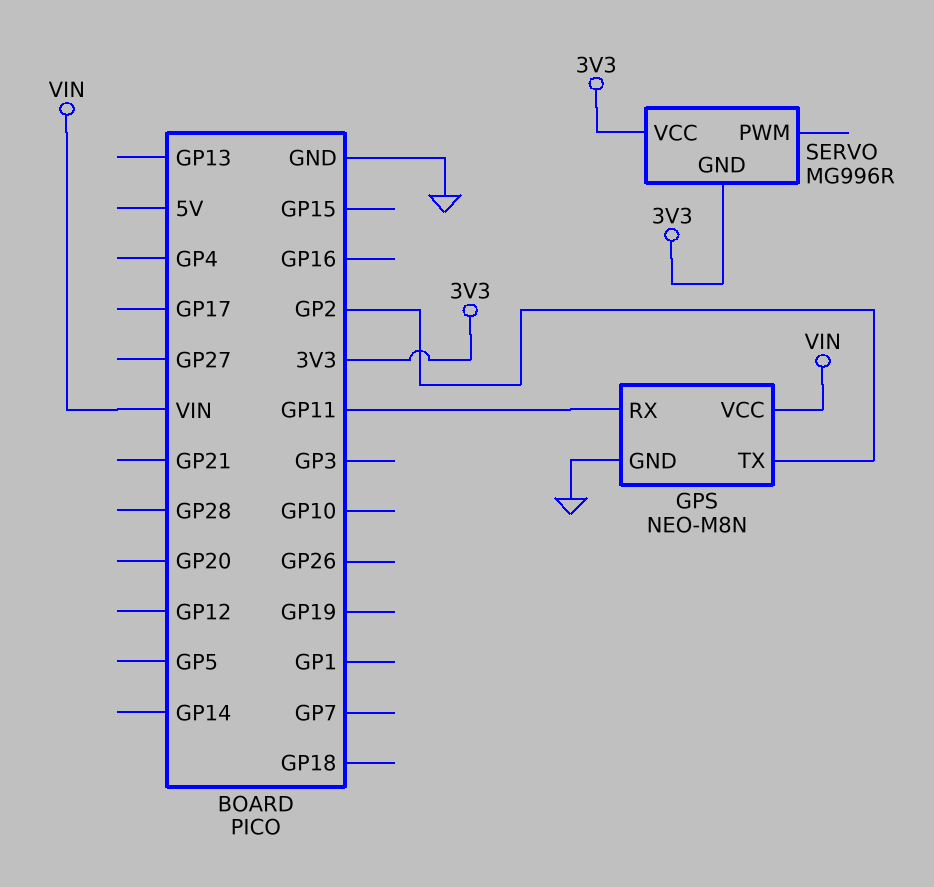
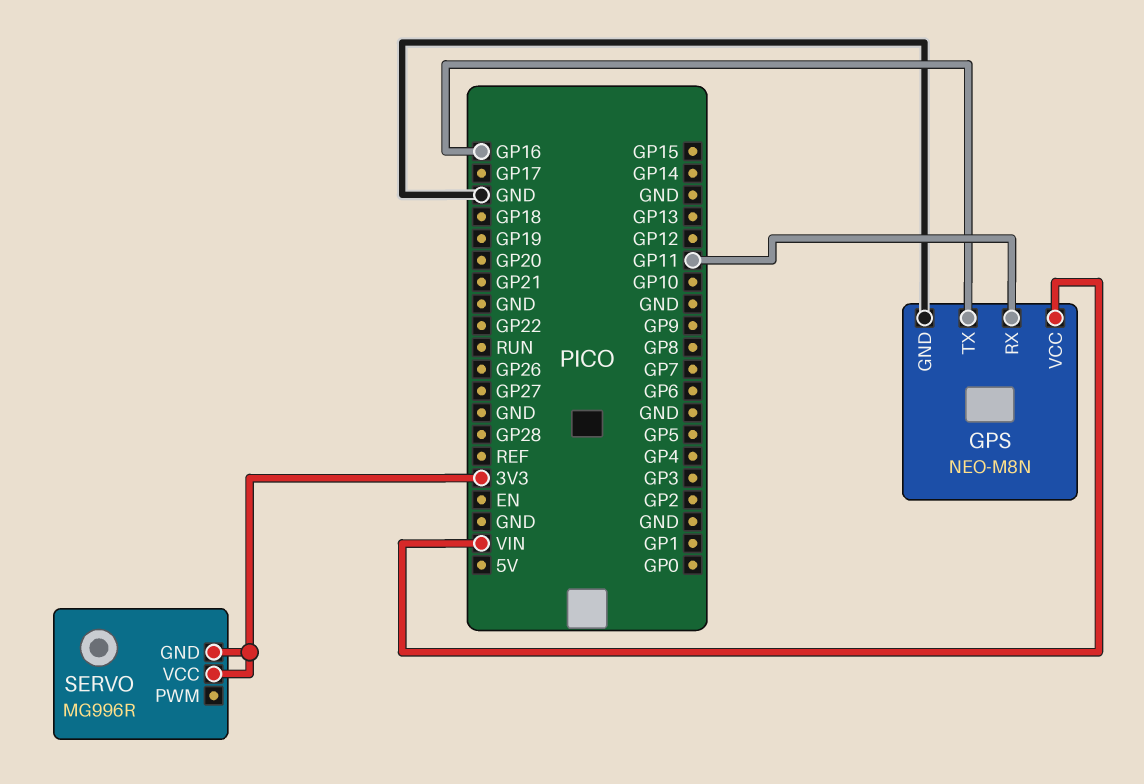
GPS pin TX: GP2 -> GP16

